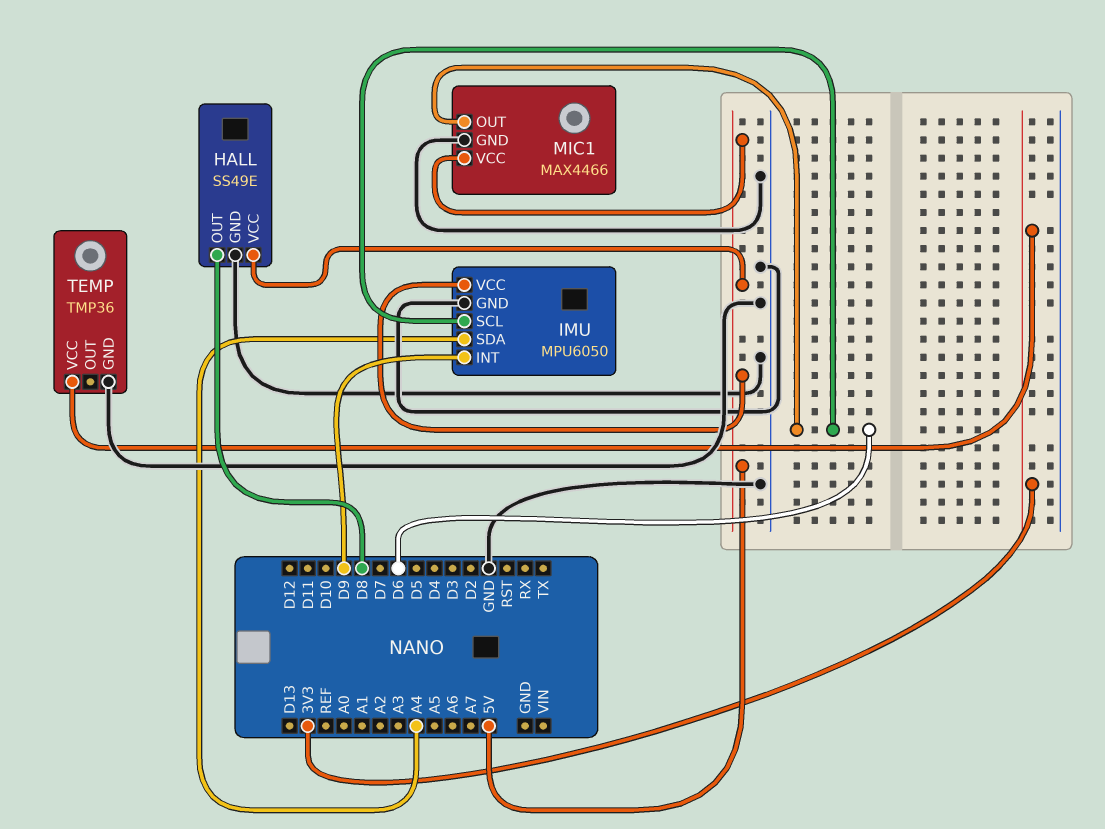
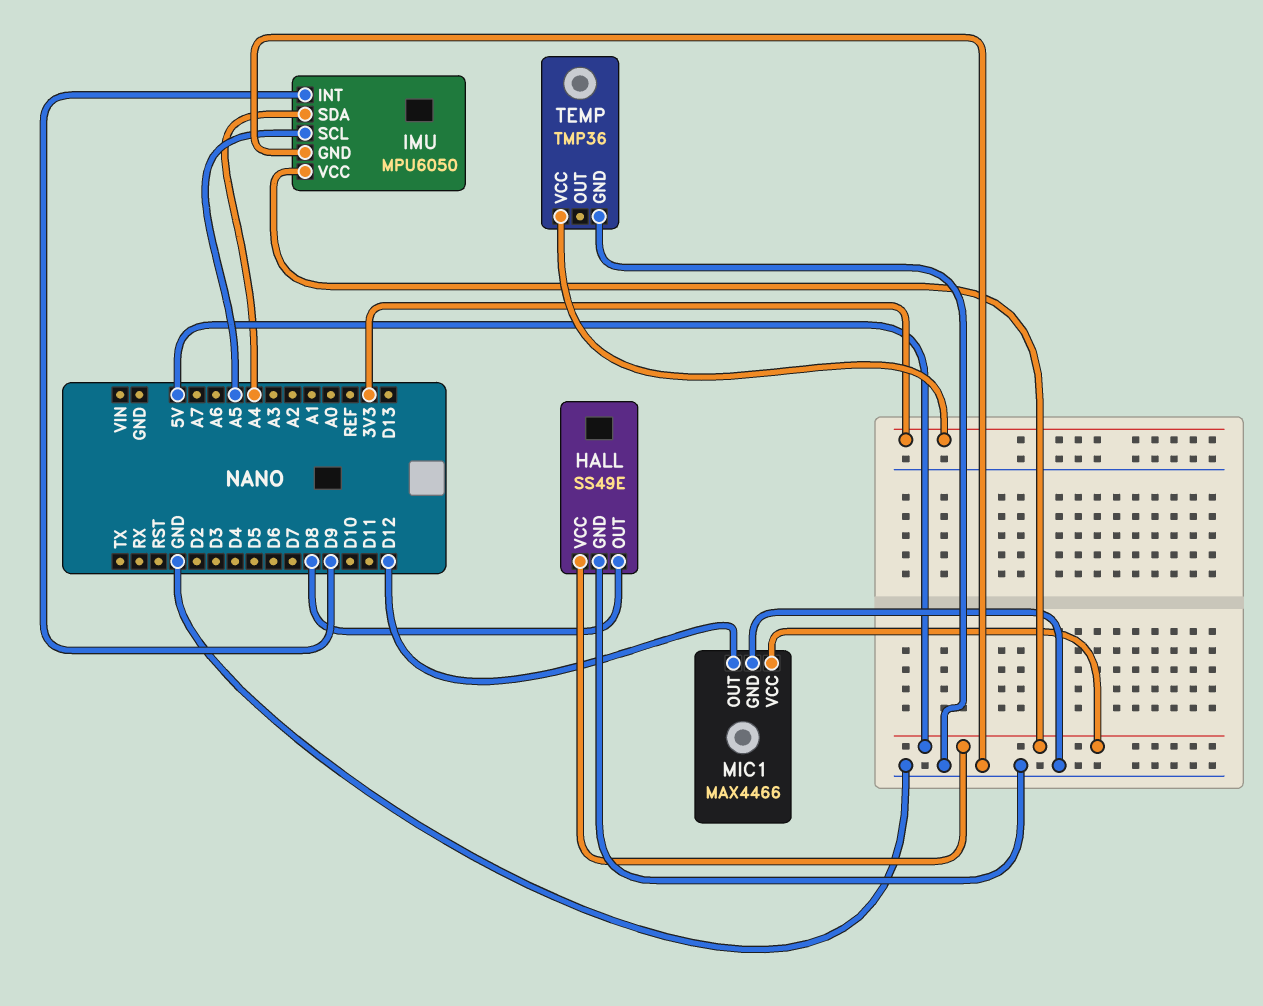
IMU pin SCL: D6 -> A5
MIC1 pin OUT: D6 -> D12

